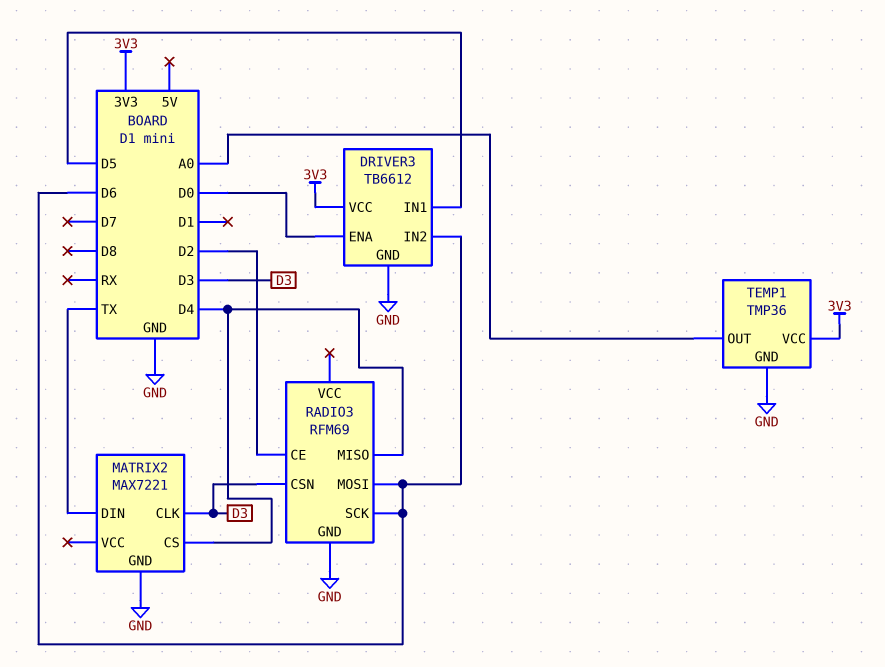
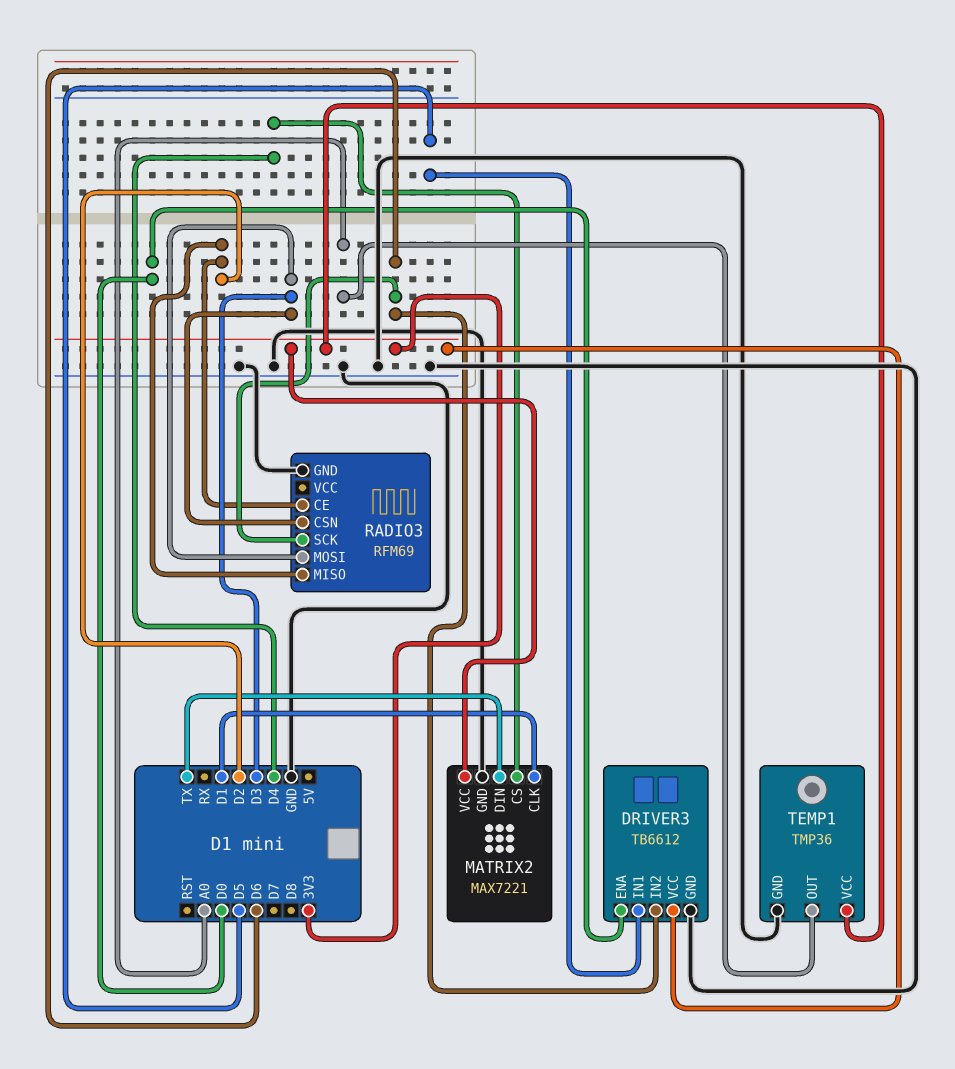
MATRIX2 pin CLK: D3 -> D1
MATRIX2 pin VCC: none -> 3V3
RADIO3 pin MISO: D4 -> D2
RADIO3 pin MOSI: D6 -> D3

